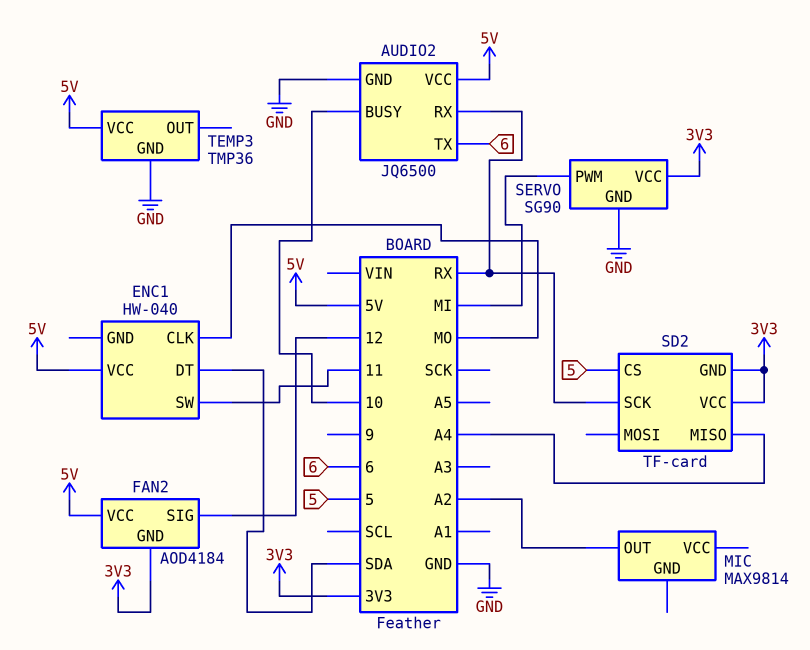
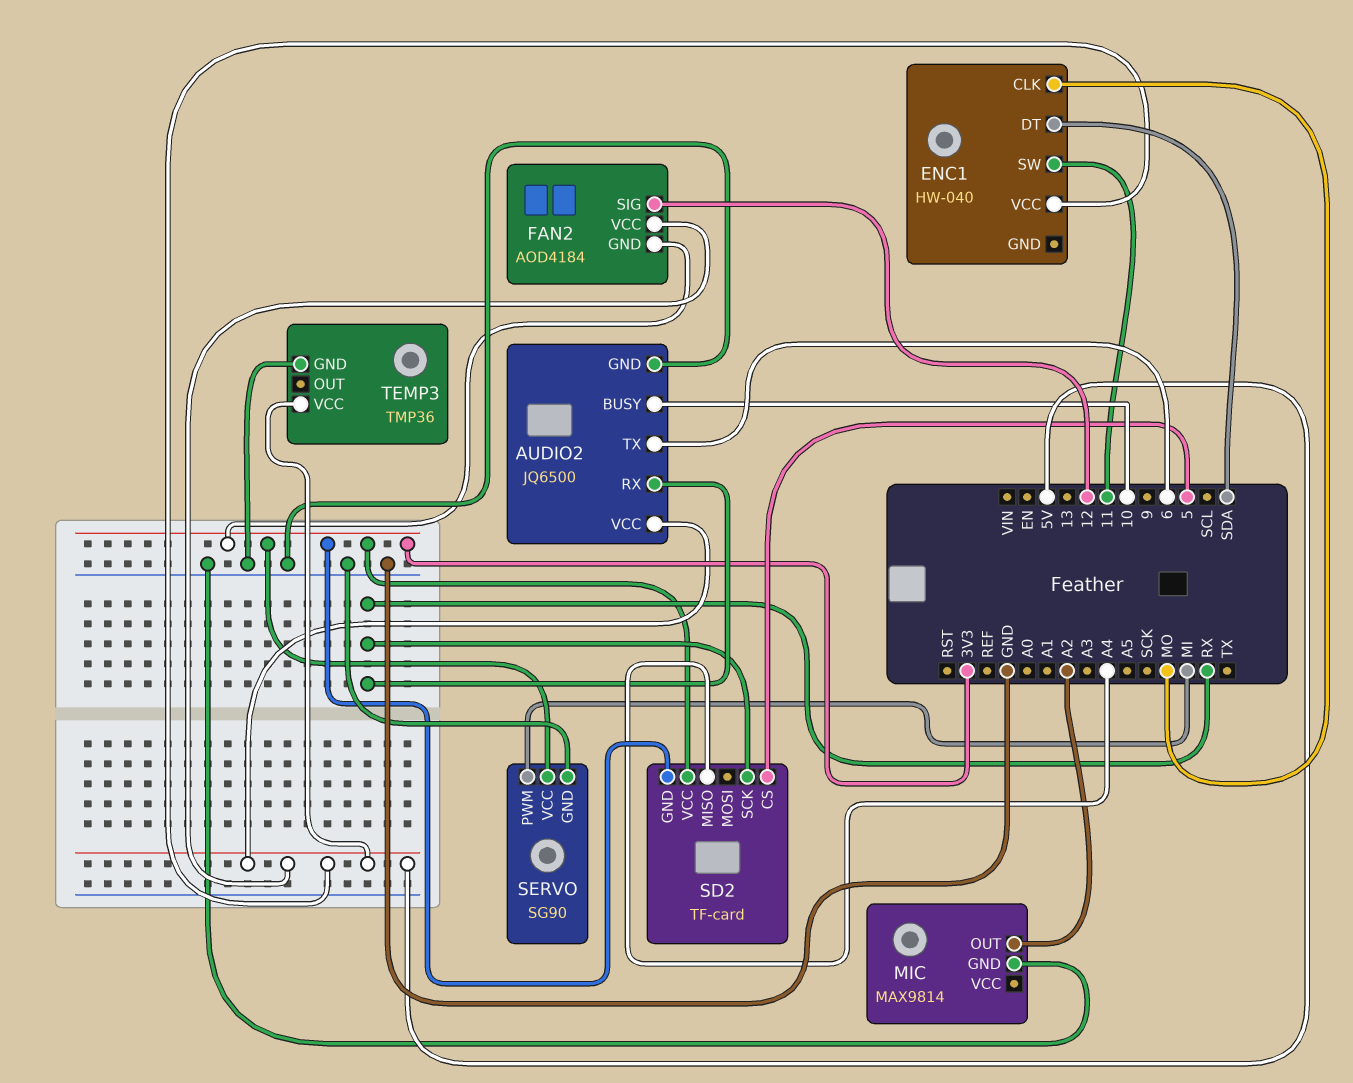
MIC pin GND: none -> GND

